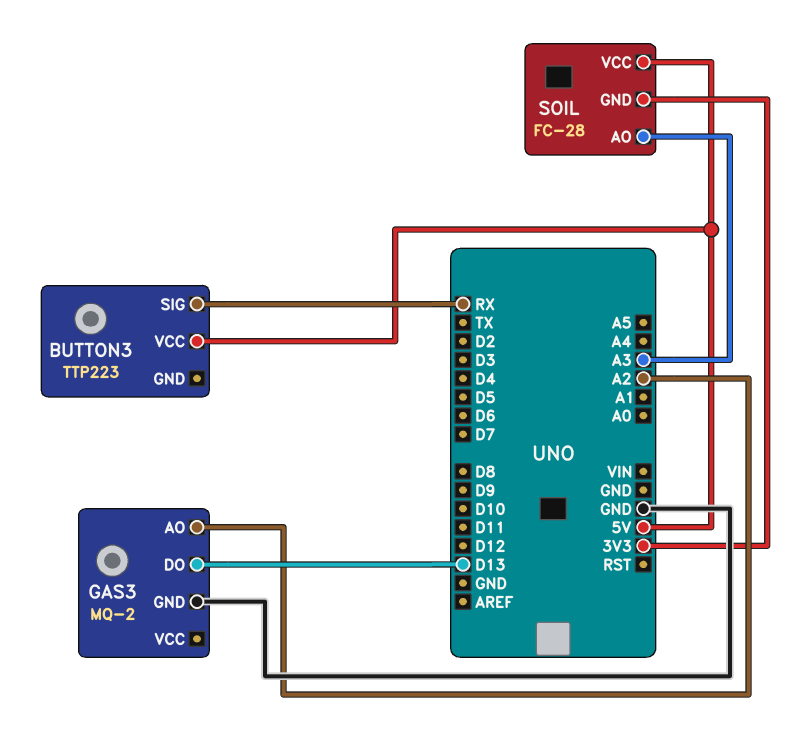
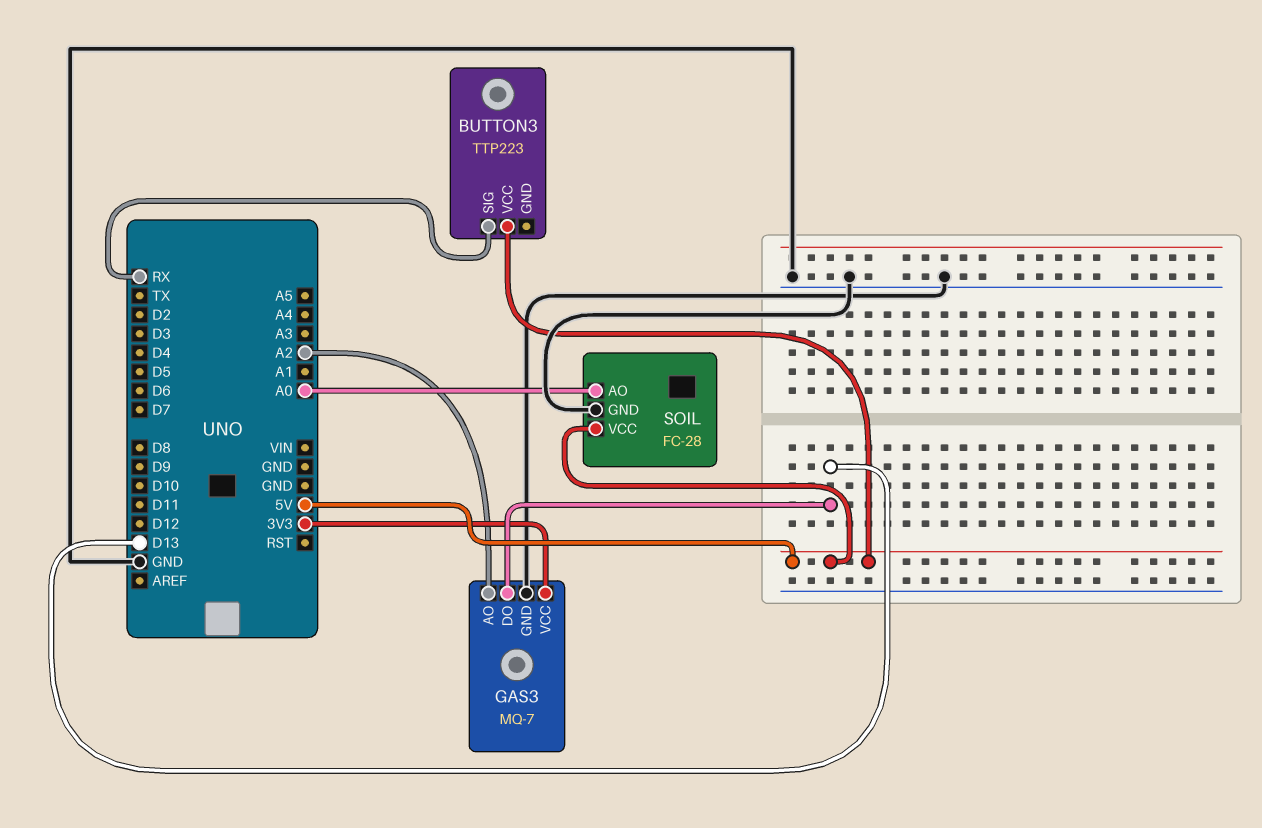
GAS3: MQ-2 -> MQ-7
GAS3 pin VCC: none -> 3V3
SOIL pin AO: A3 -> A0
SOIL pin GND: 3V3 -> GND

